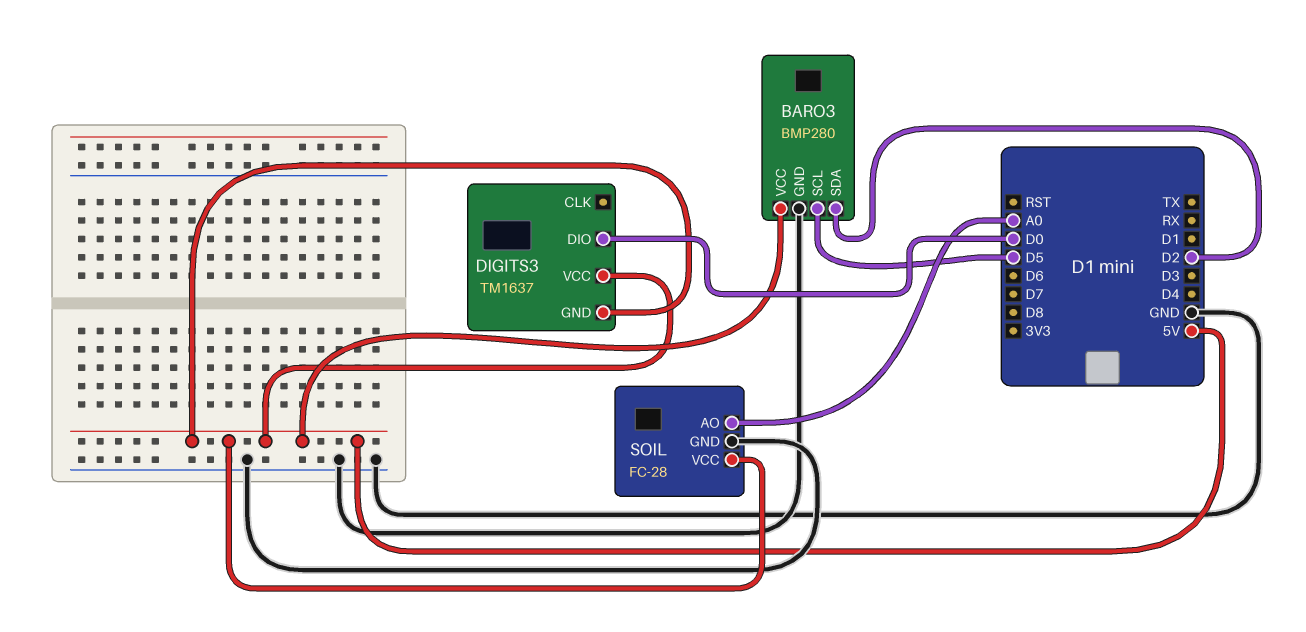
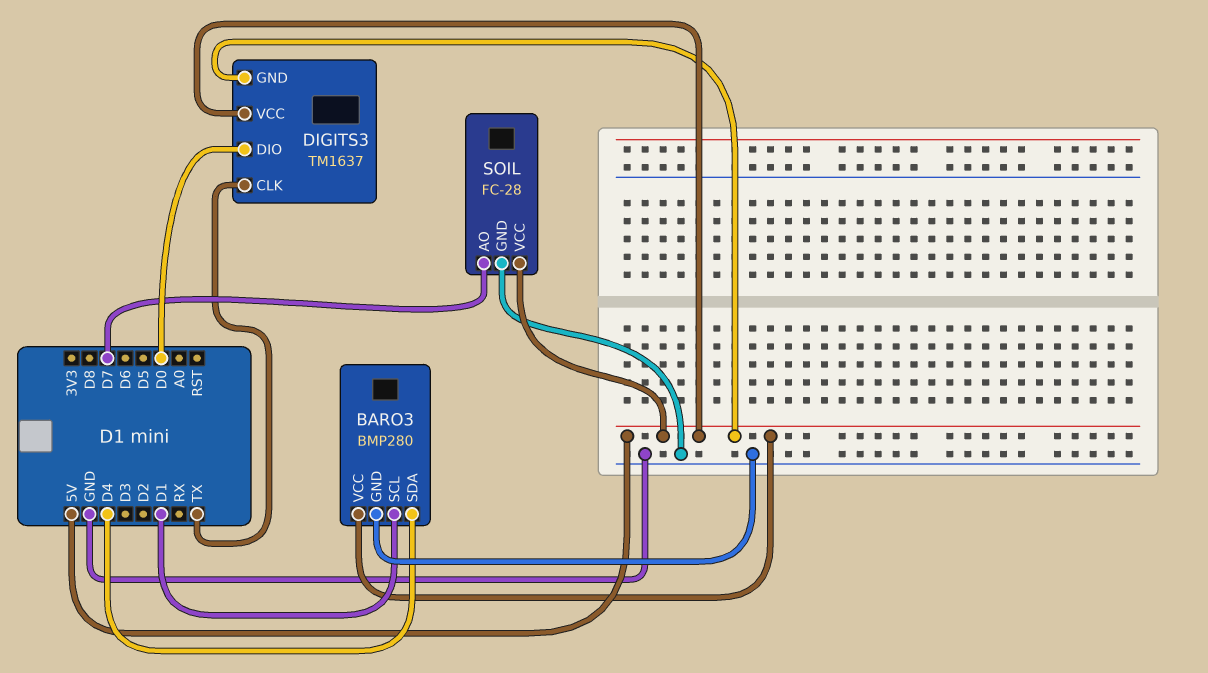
BARO3 pin SCL: D5 -> D1
BARO3 pin SDA: D2 -> D4
DIGITS3 pin CLK: none -> TX
SOIL pin AO: A0 -> D7

